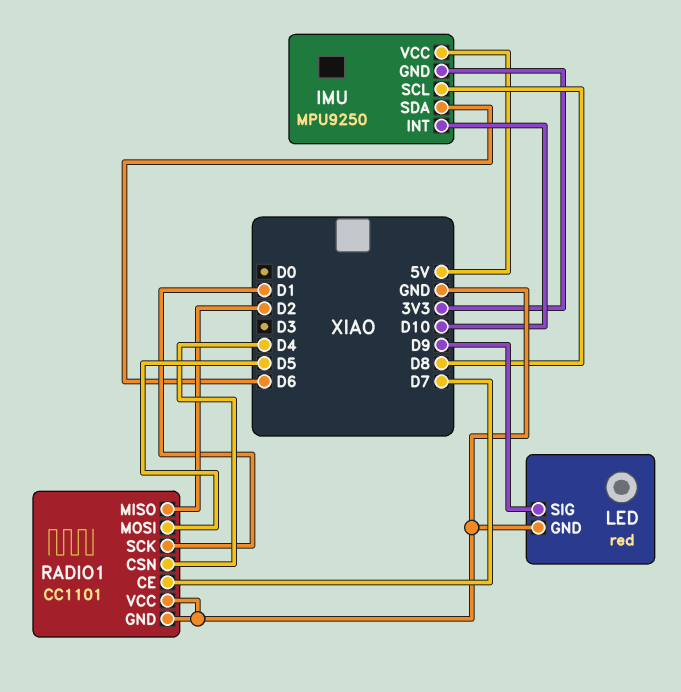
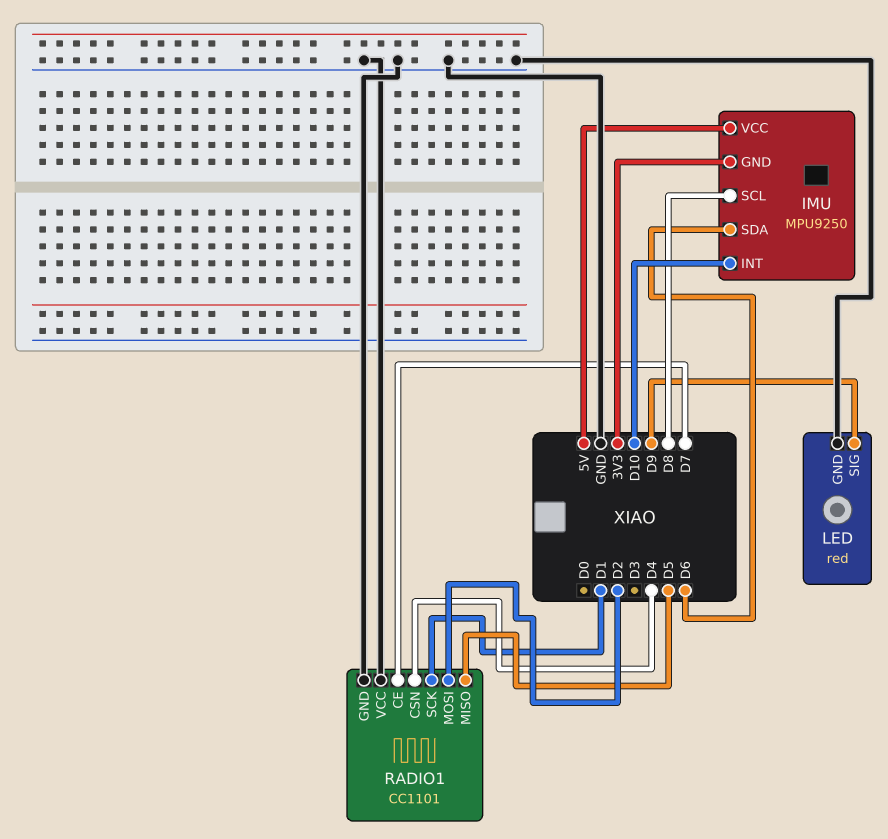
RADIO1 pin MISO: D2 -> D5
RADIO1 pin MOSI: D5 -> D2

